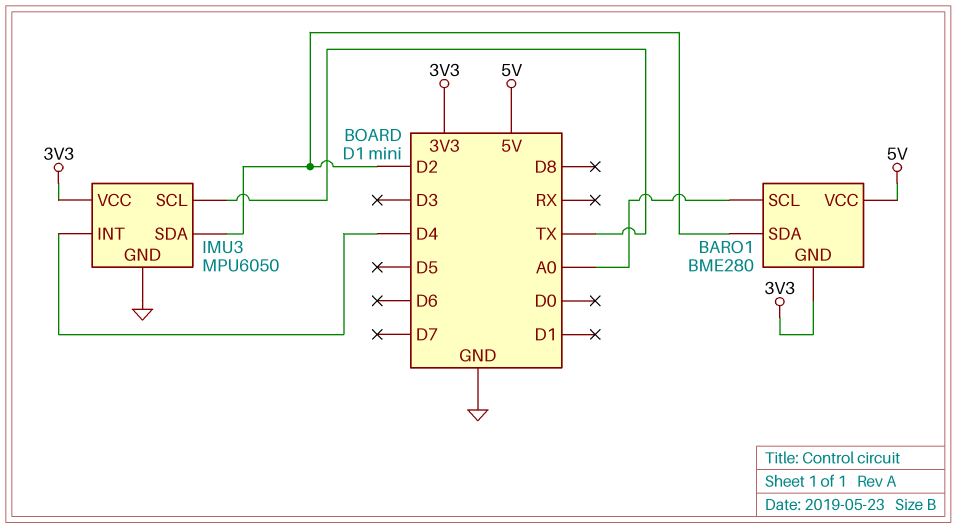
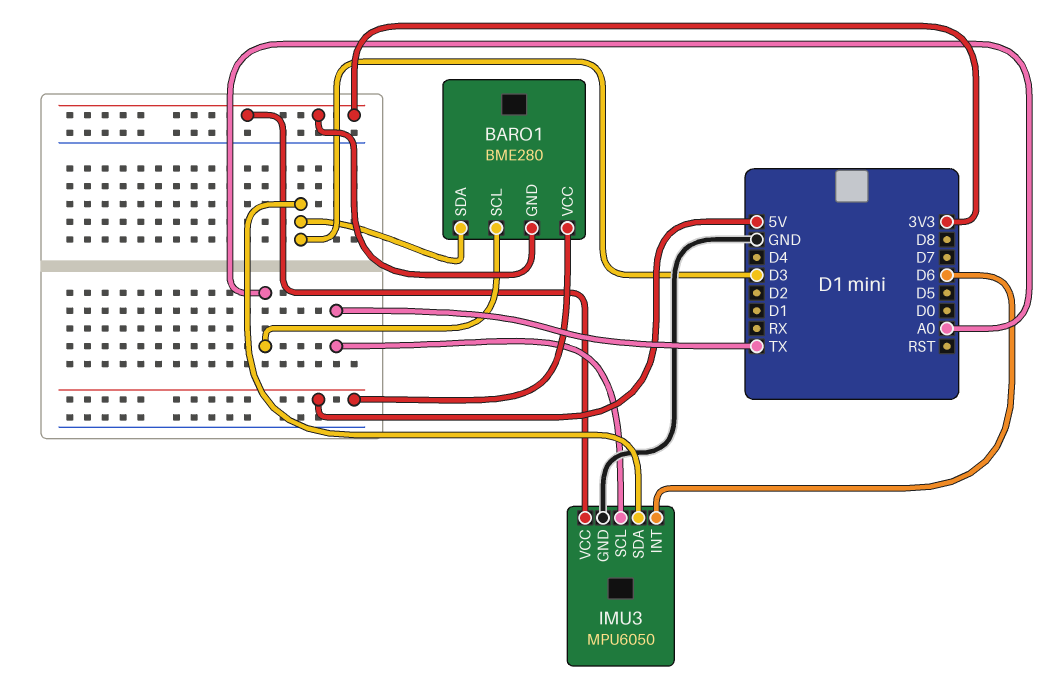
BARO1 pin SDA: D2 -> D3
IMU3 pin INT: D4 -> D6
IMU3 pin SDA: D2 -> D3

